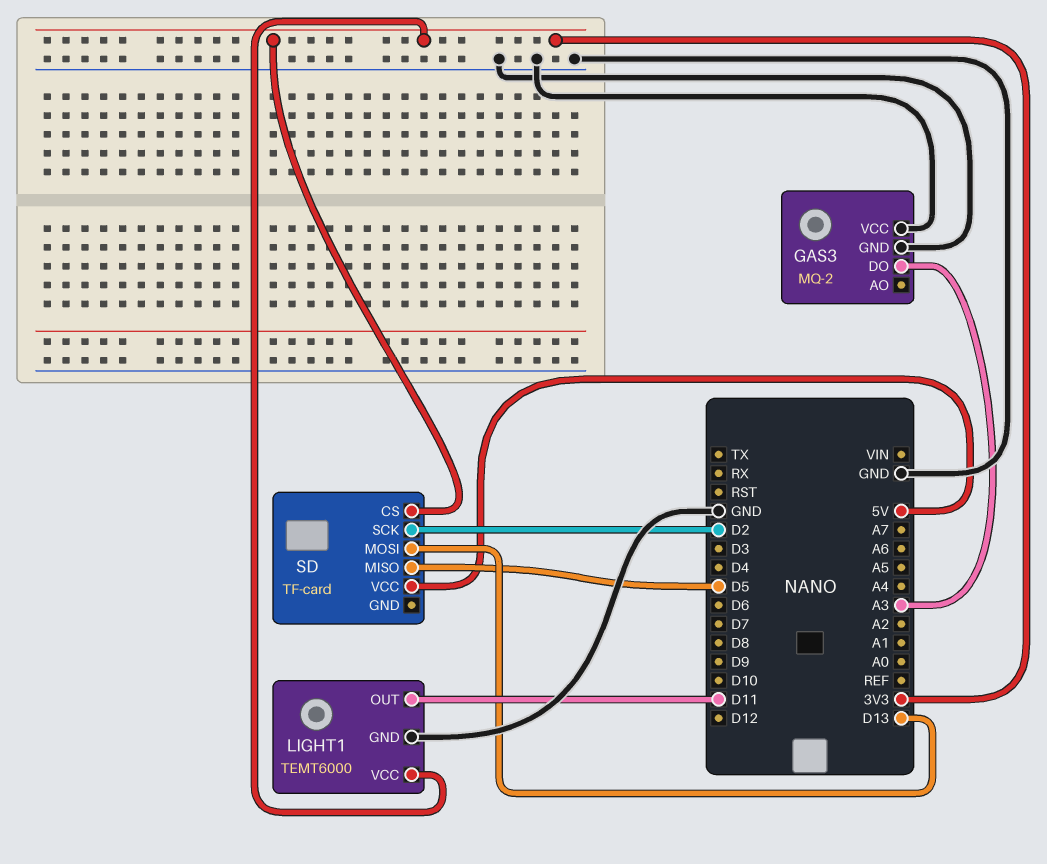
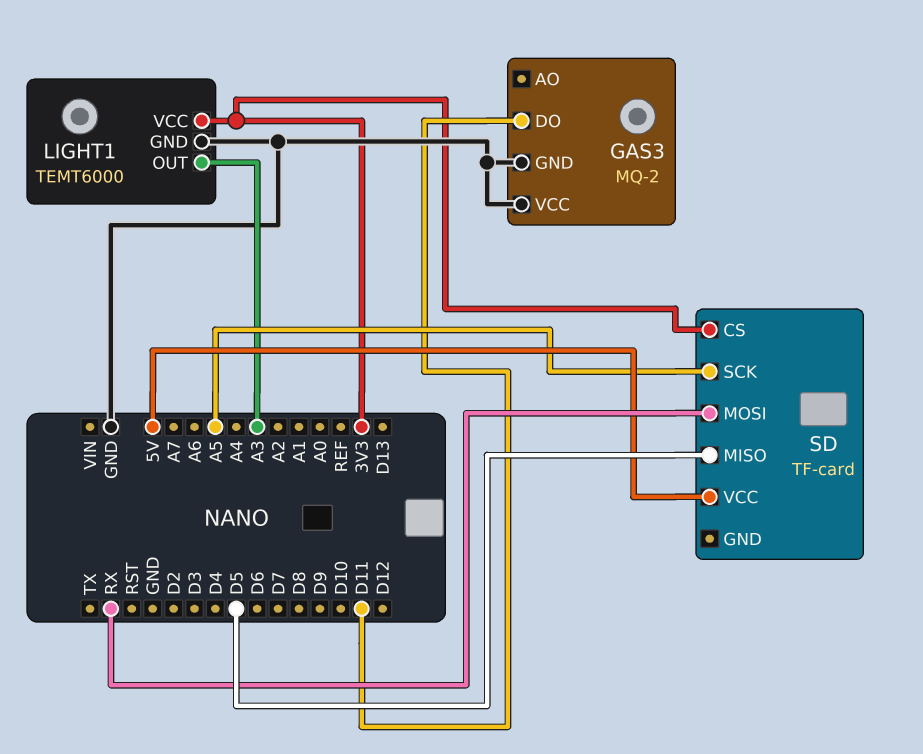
GAS3 pin DO: A3 -> D11
LIGHT1 pin OUT: D11 -> A3
SD pin MOSI: D13 -> RX
SD pin SCK: D2 -> A5

